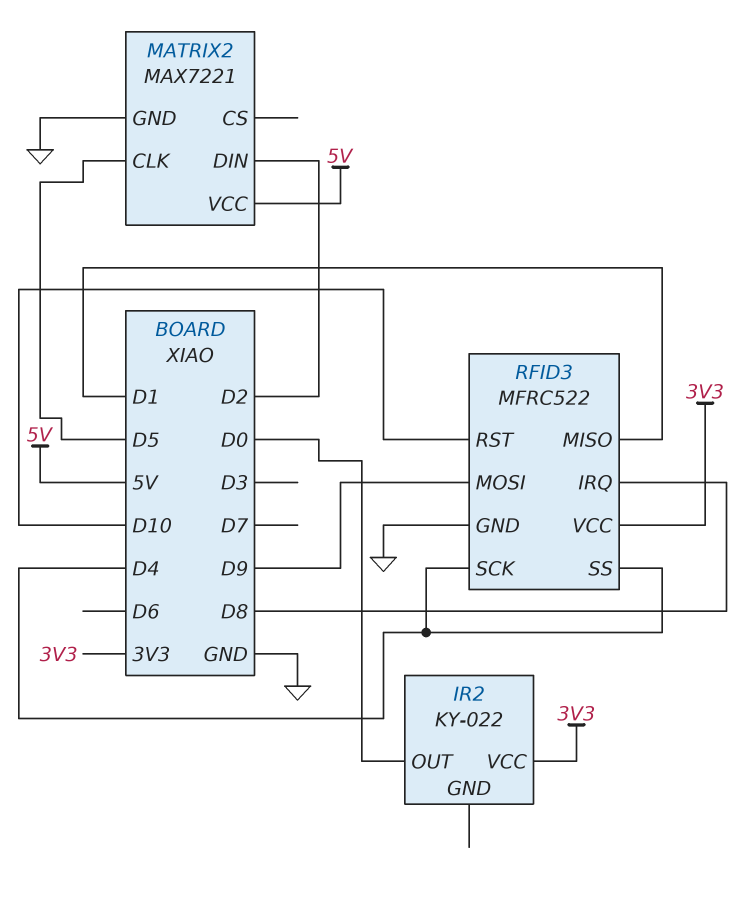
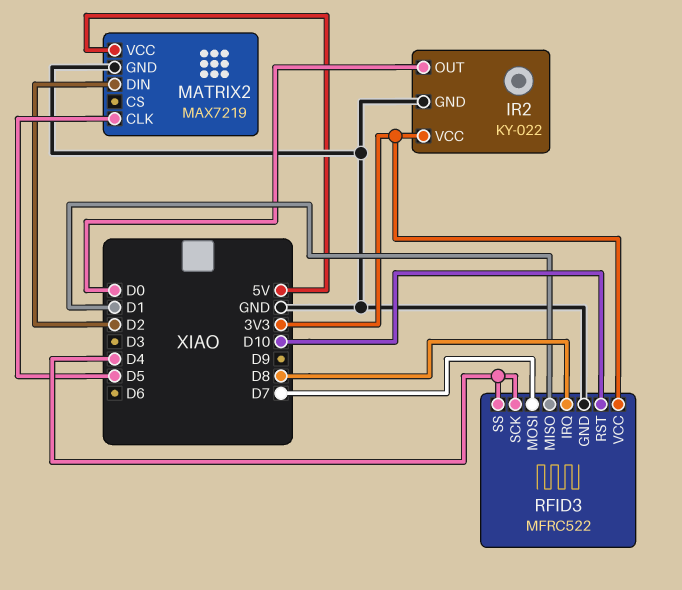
IR2 pin GND: none -> GND
MATRIX2: MAX7221 -> MAX7219
RFID3 pin MOSI: D9 -> D7

